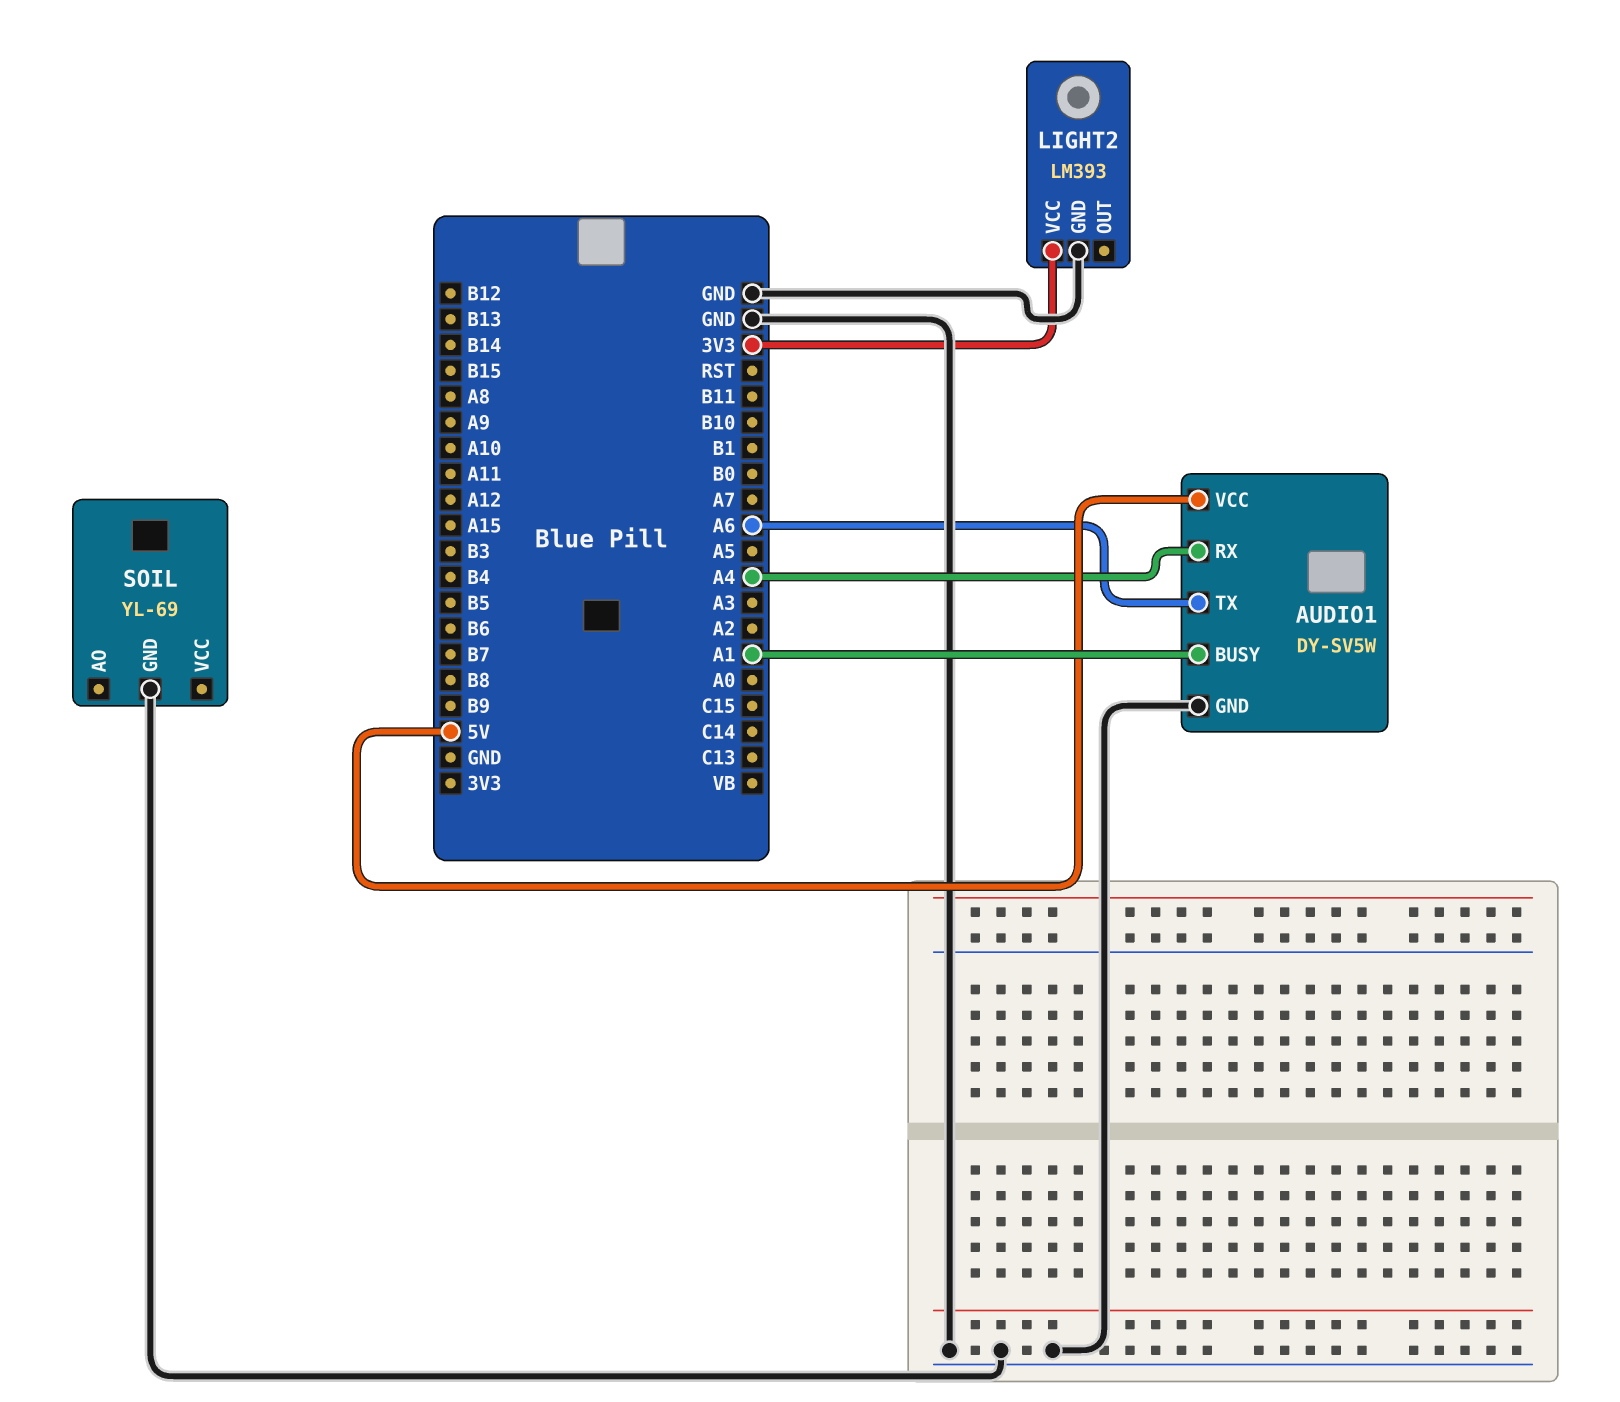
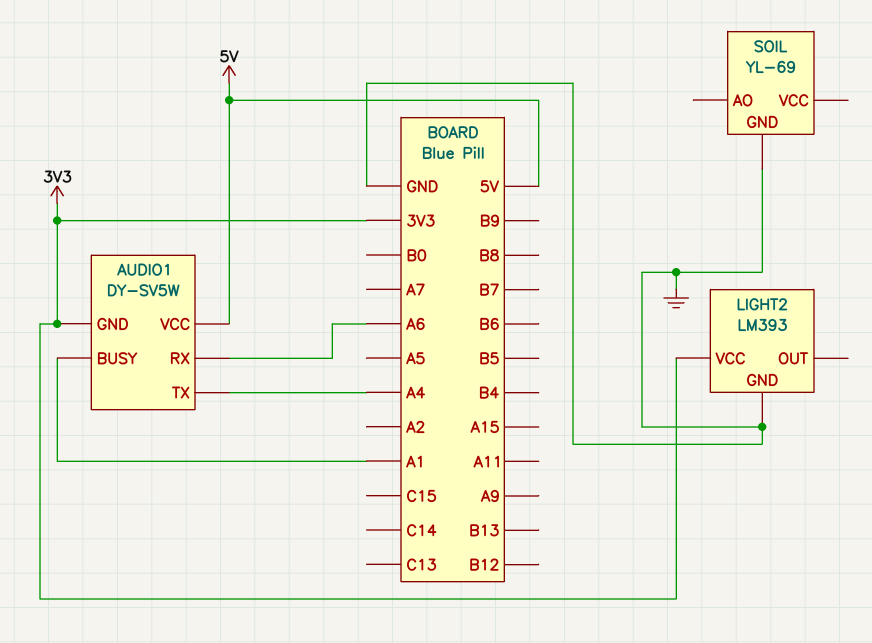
AUDIO1 pin GND: GND -> 3V3
AUDIO1 pin RX: A4 -> A6
AUDIO1 pin TX: A6 -> A4

